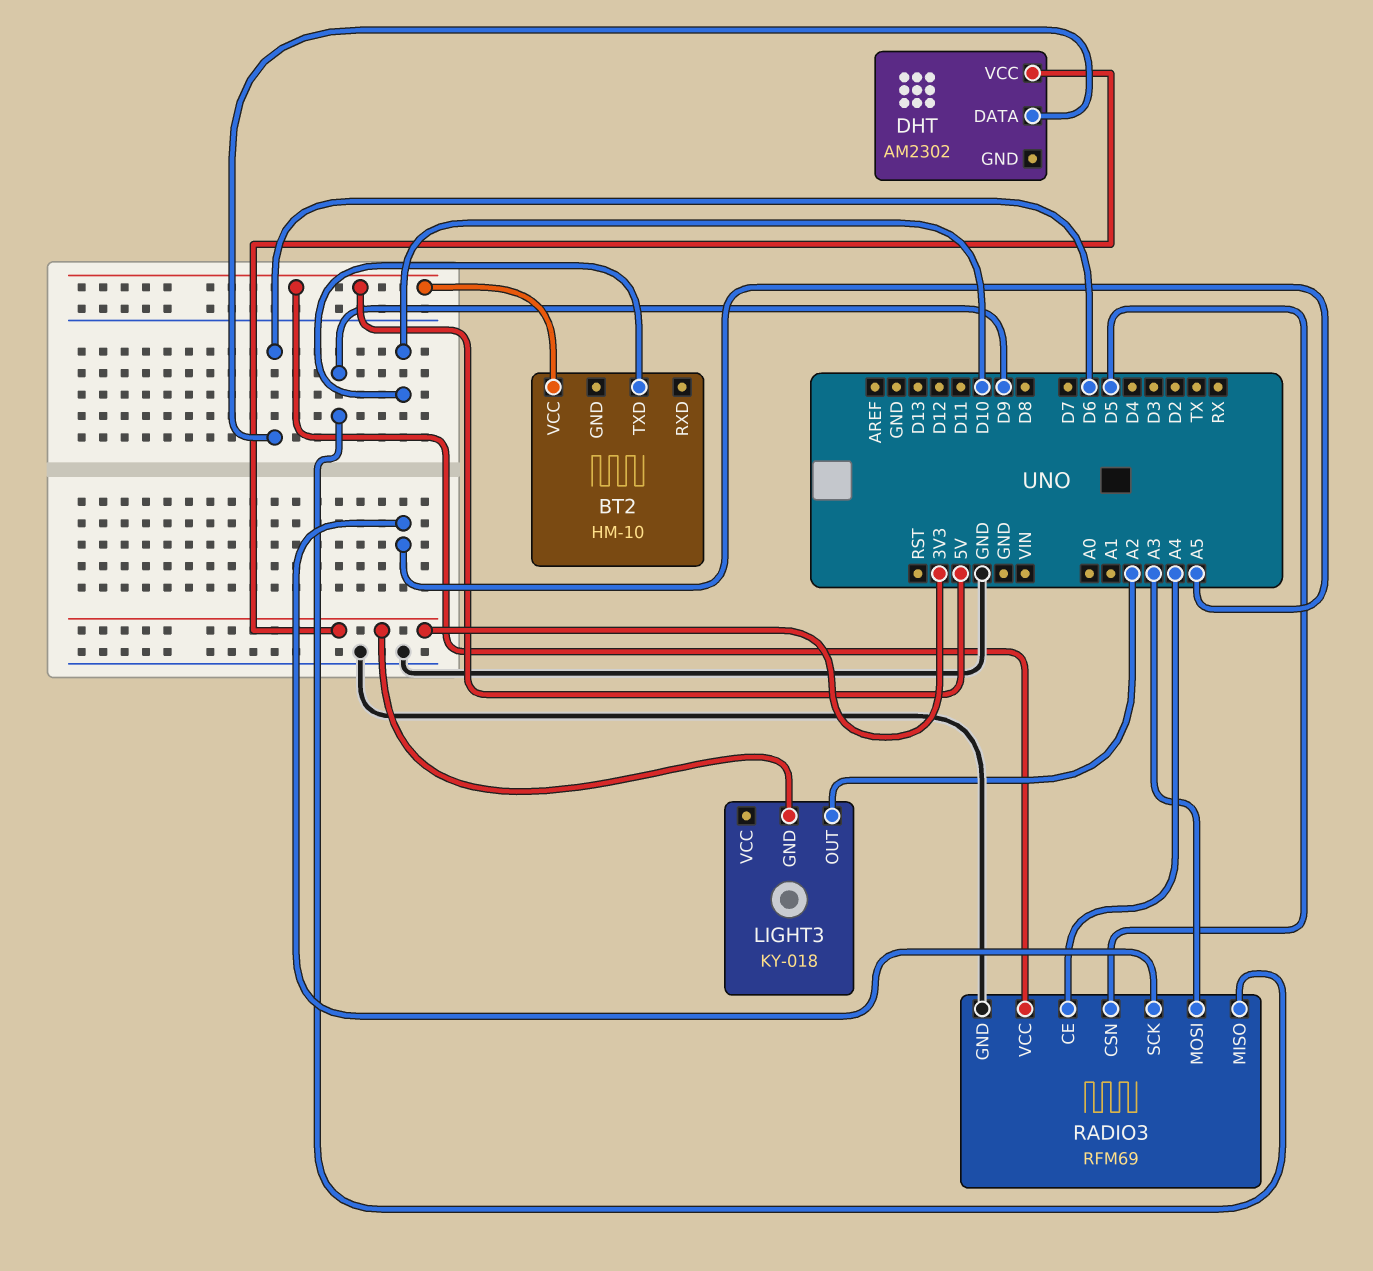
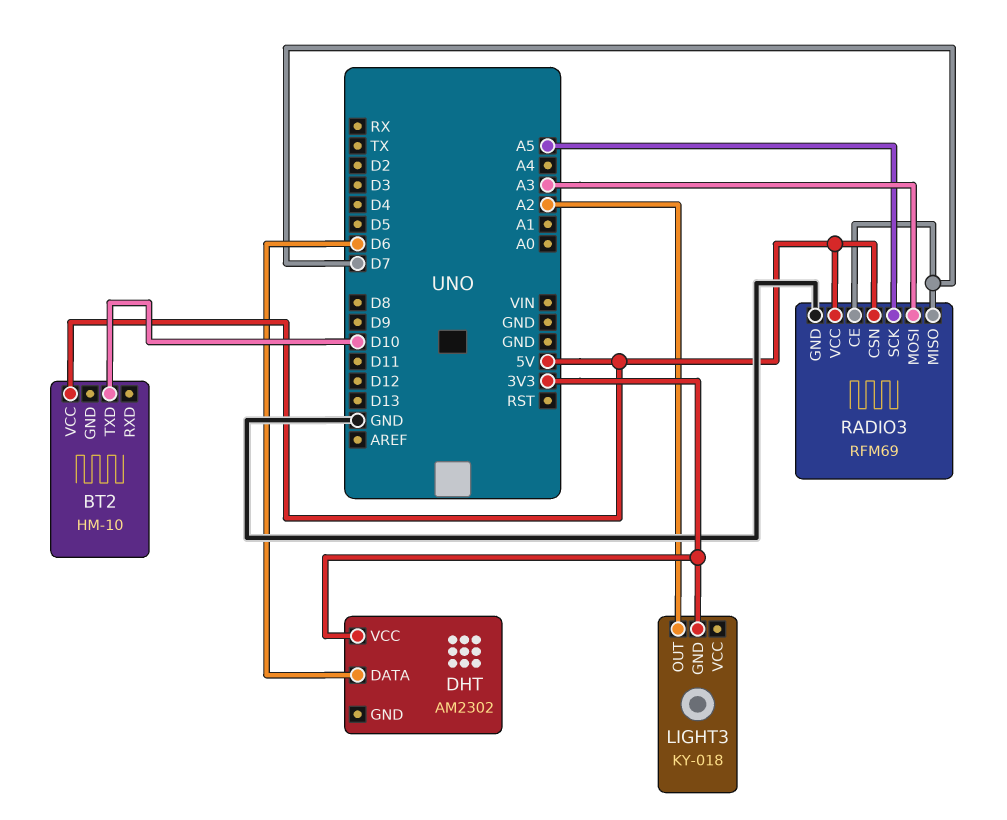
RADIO3 pin CE: A4 -> D7
RADIO3 pin CSN: D5 -> 5V
RADIO3 pin MISO: D9 -> D7

